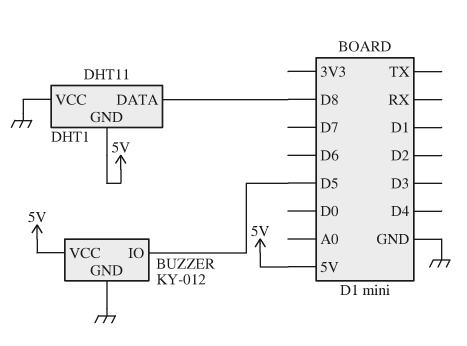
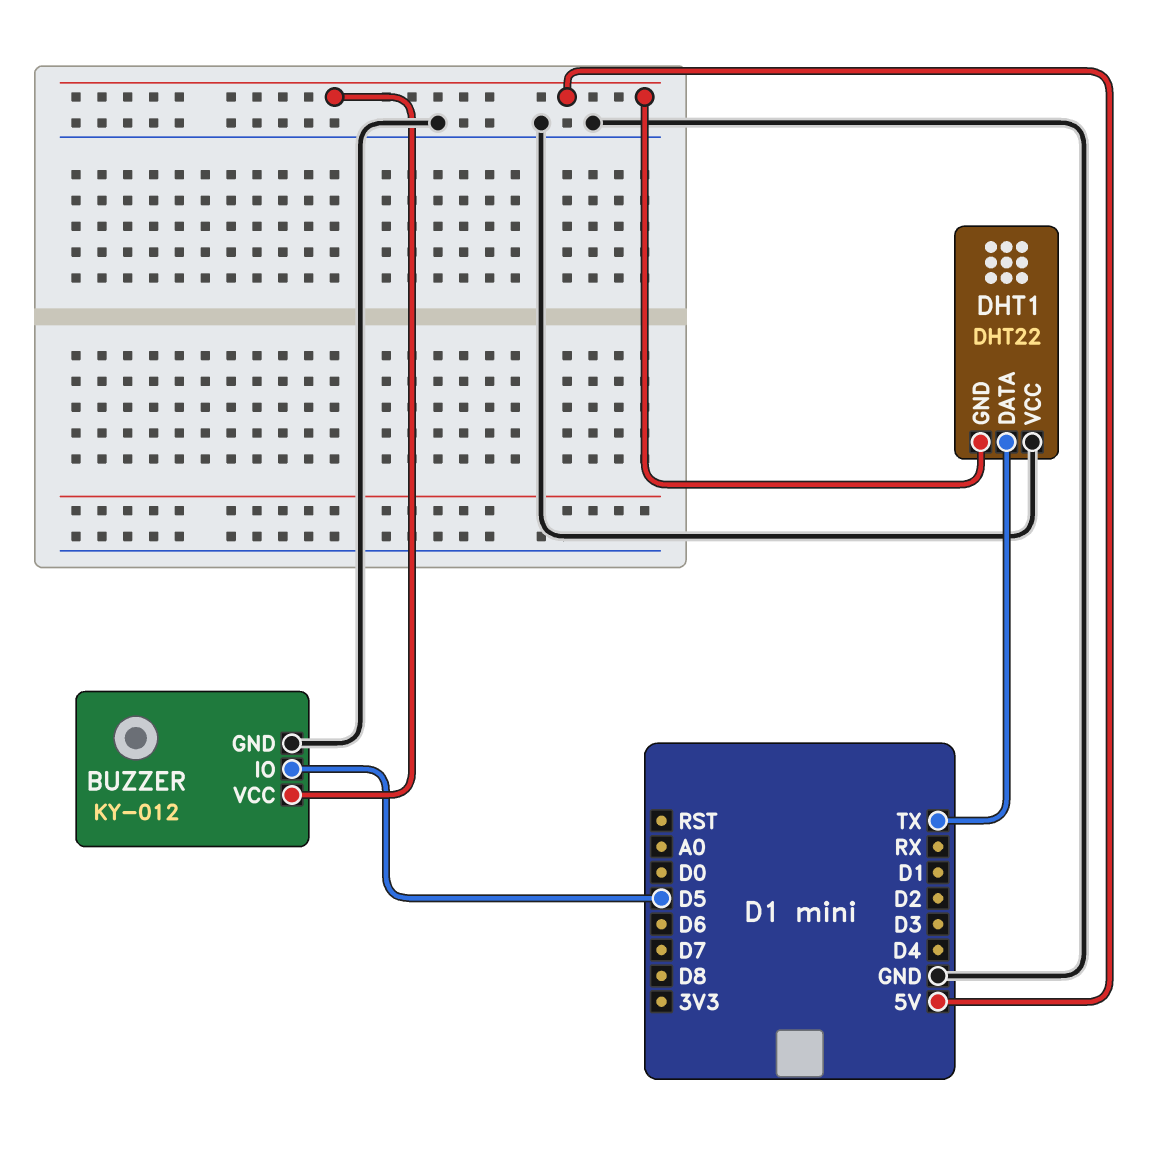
DHT1: DHT11 -> DHT22
DHT1 pin DATA: D8 -> TX

